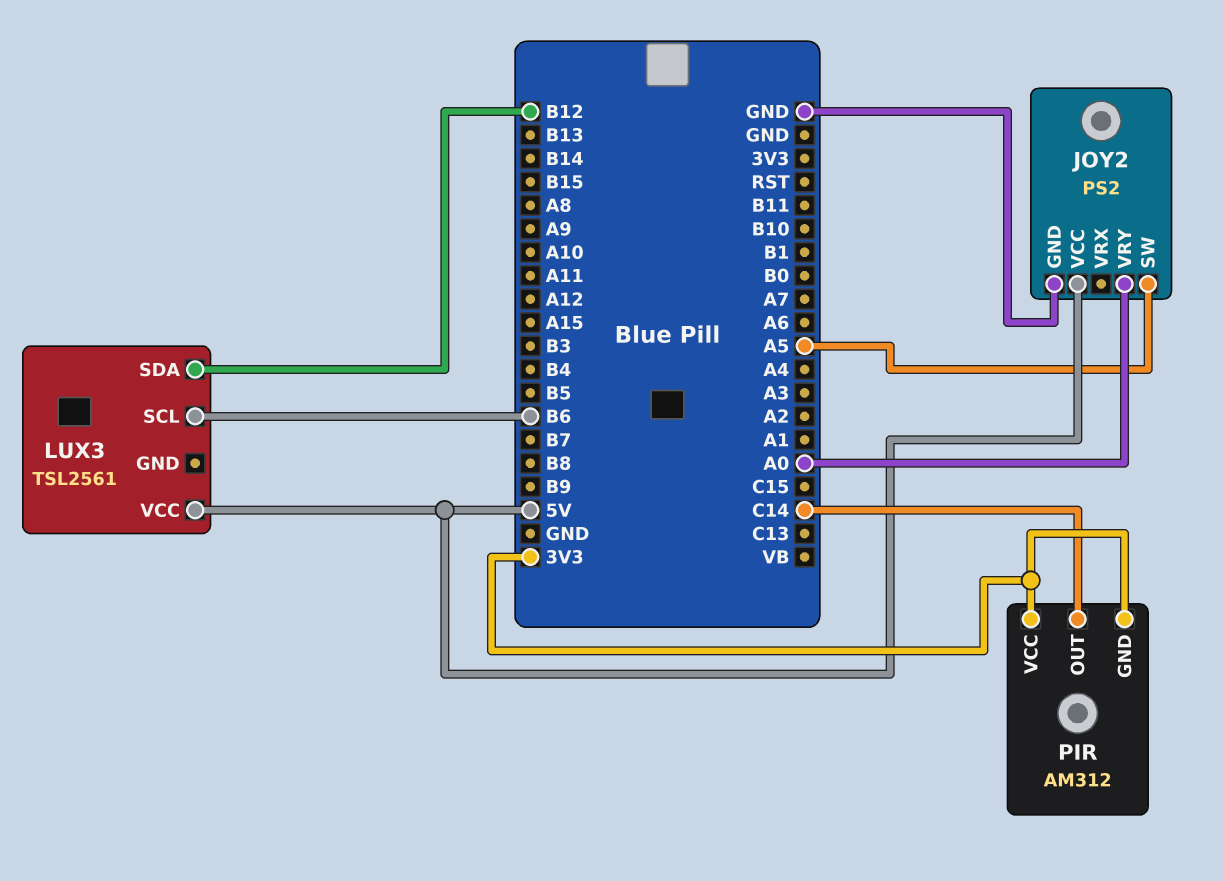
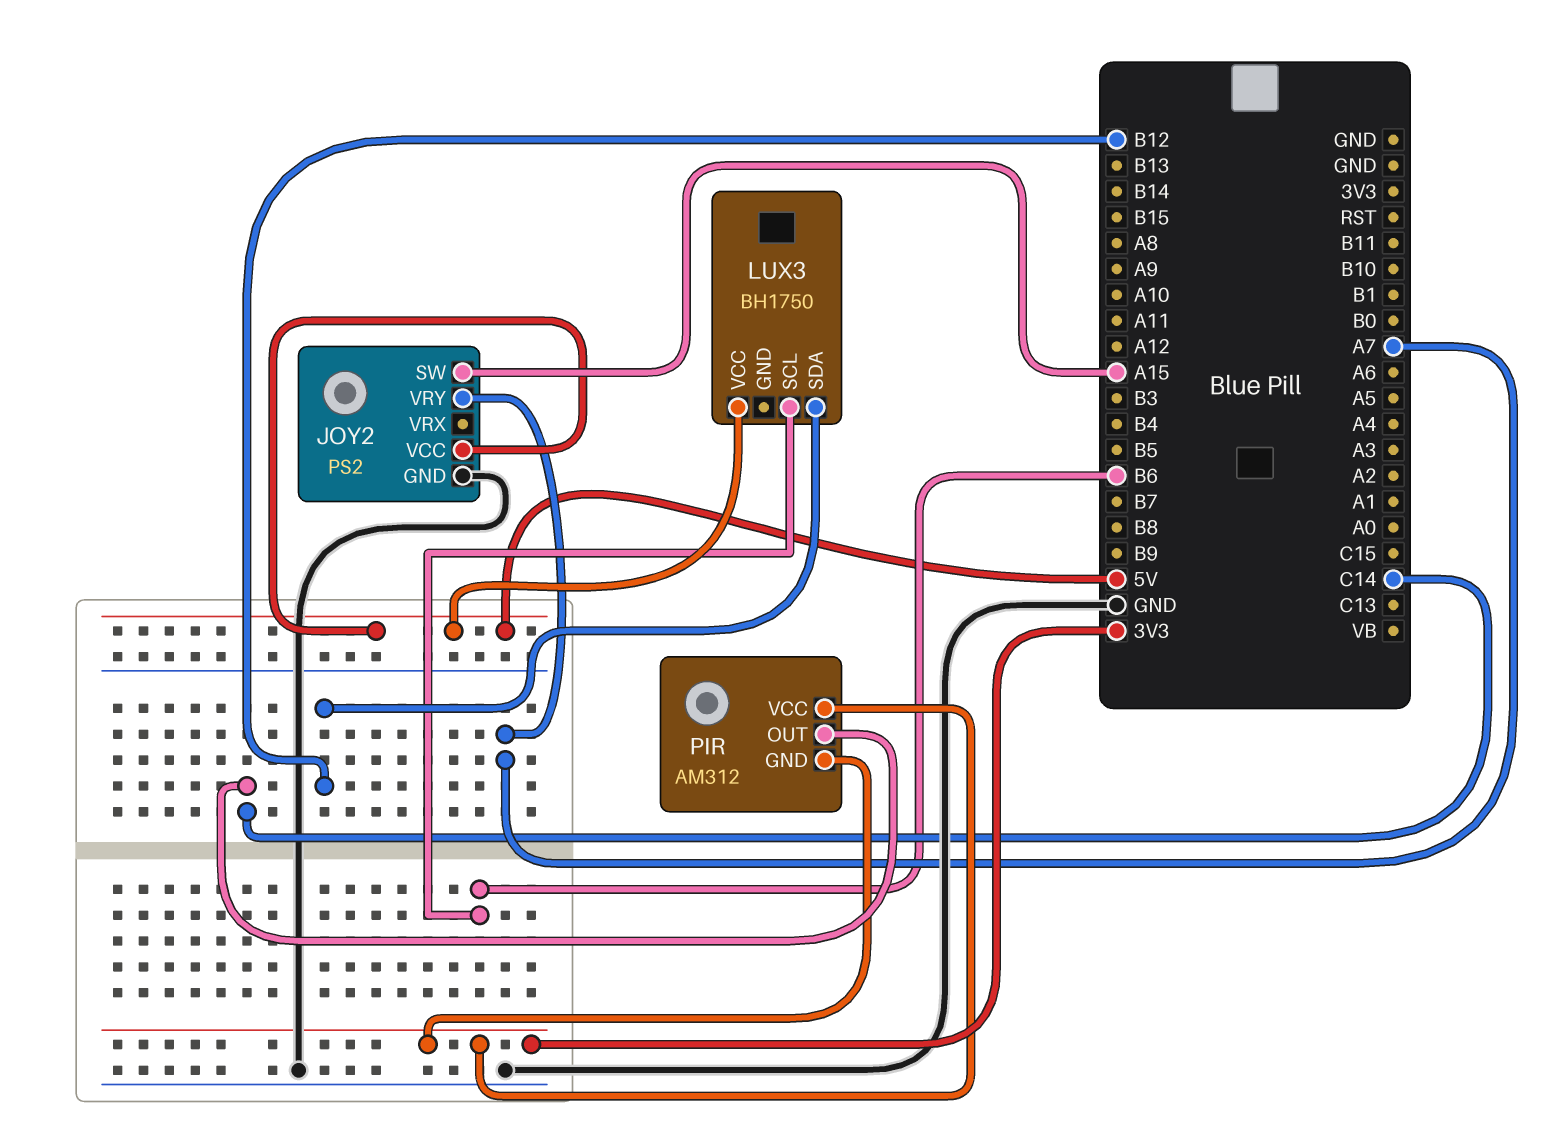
JOY2 pin SW: A5 -> A15
JOY2 pin VRY: A0 -> A7
LUX3: TSL2561 -> BH1750

